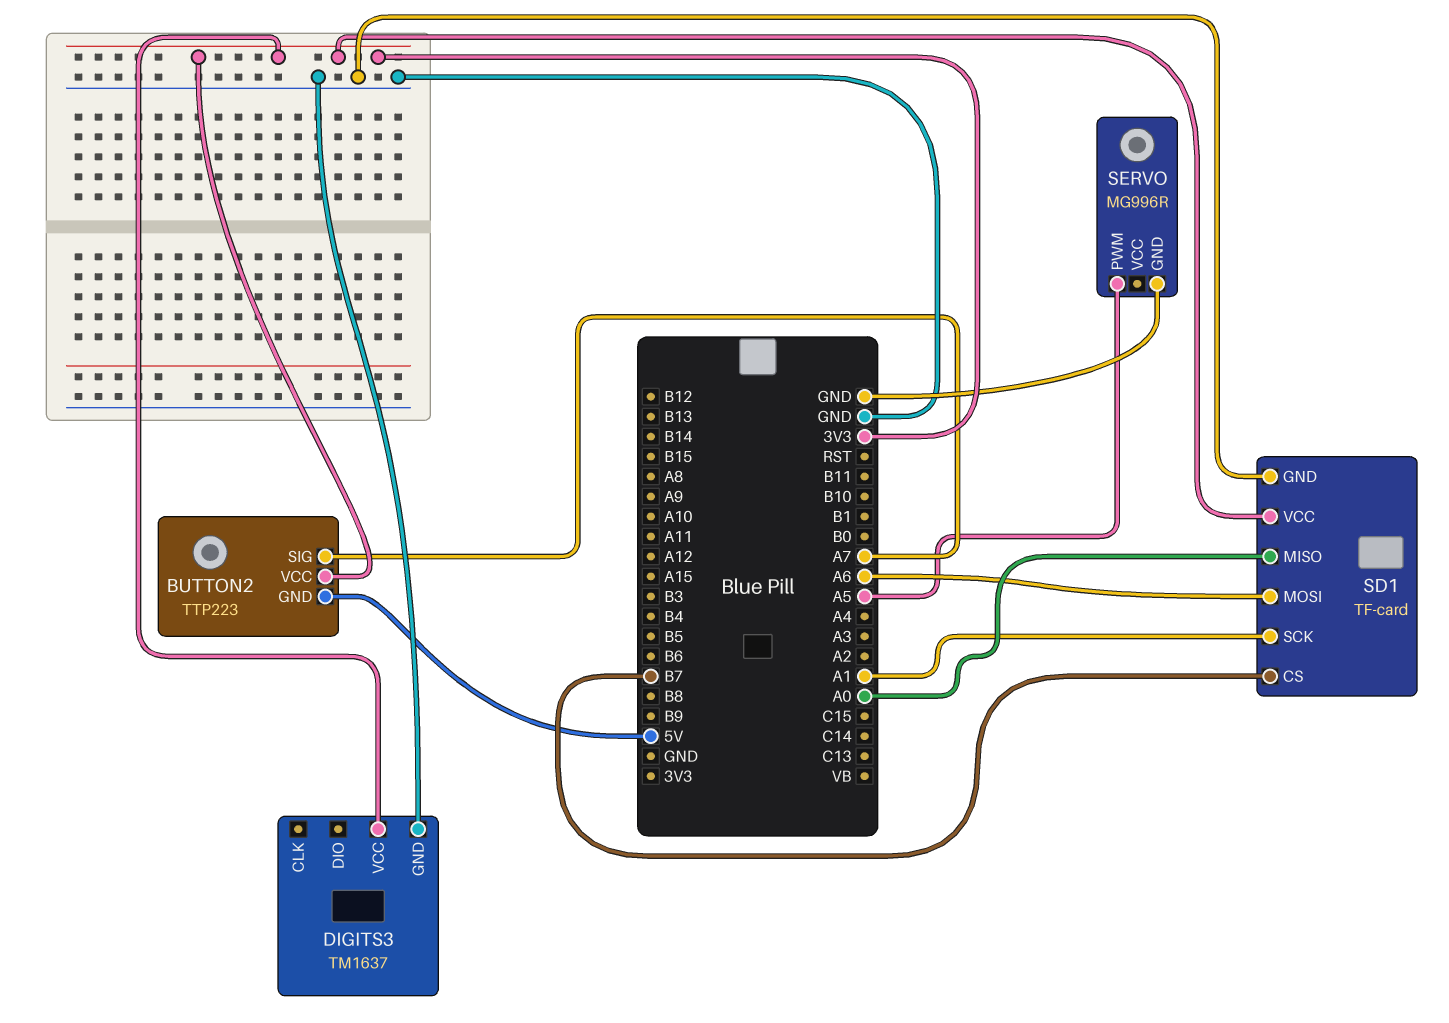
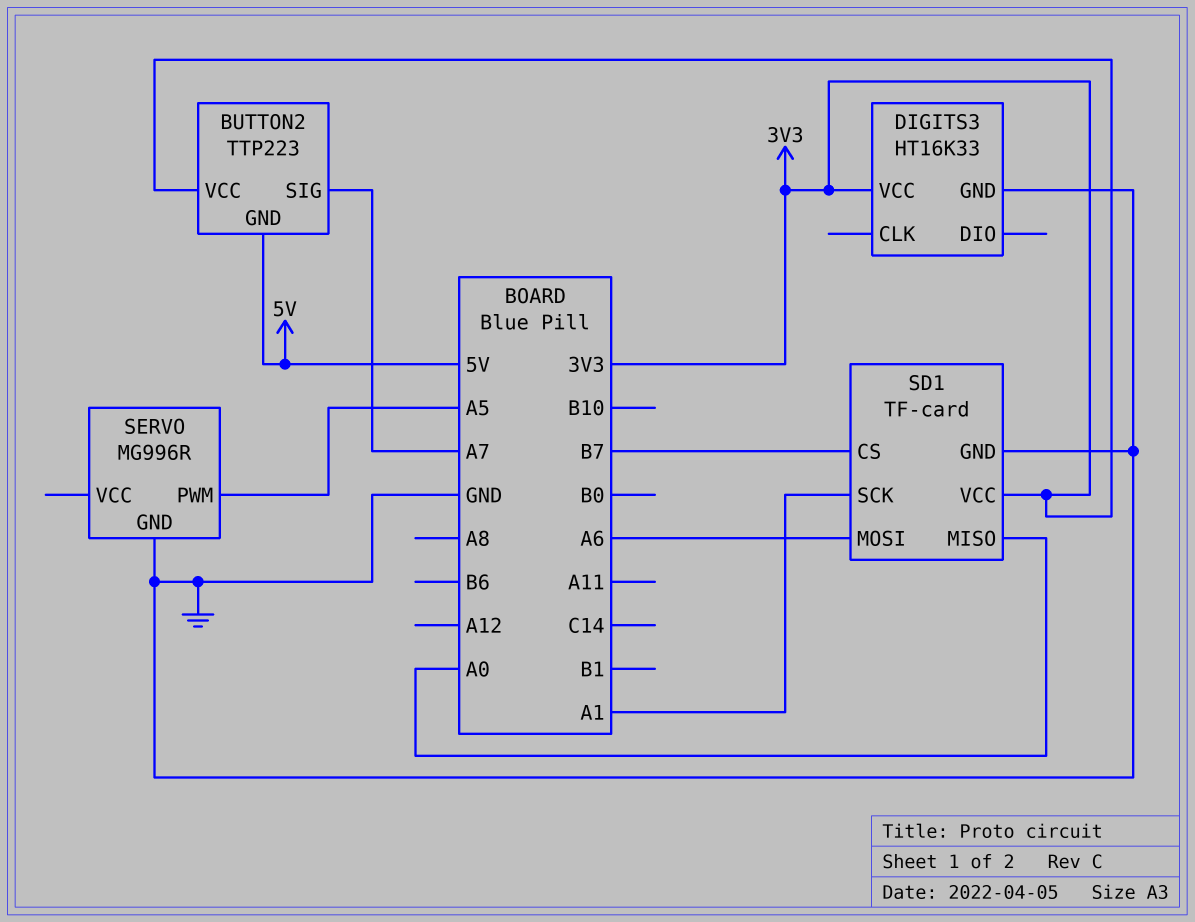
DIGITS3: TM1637 -> HT16K33

